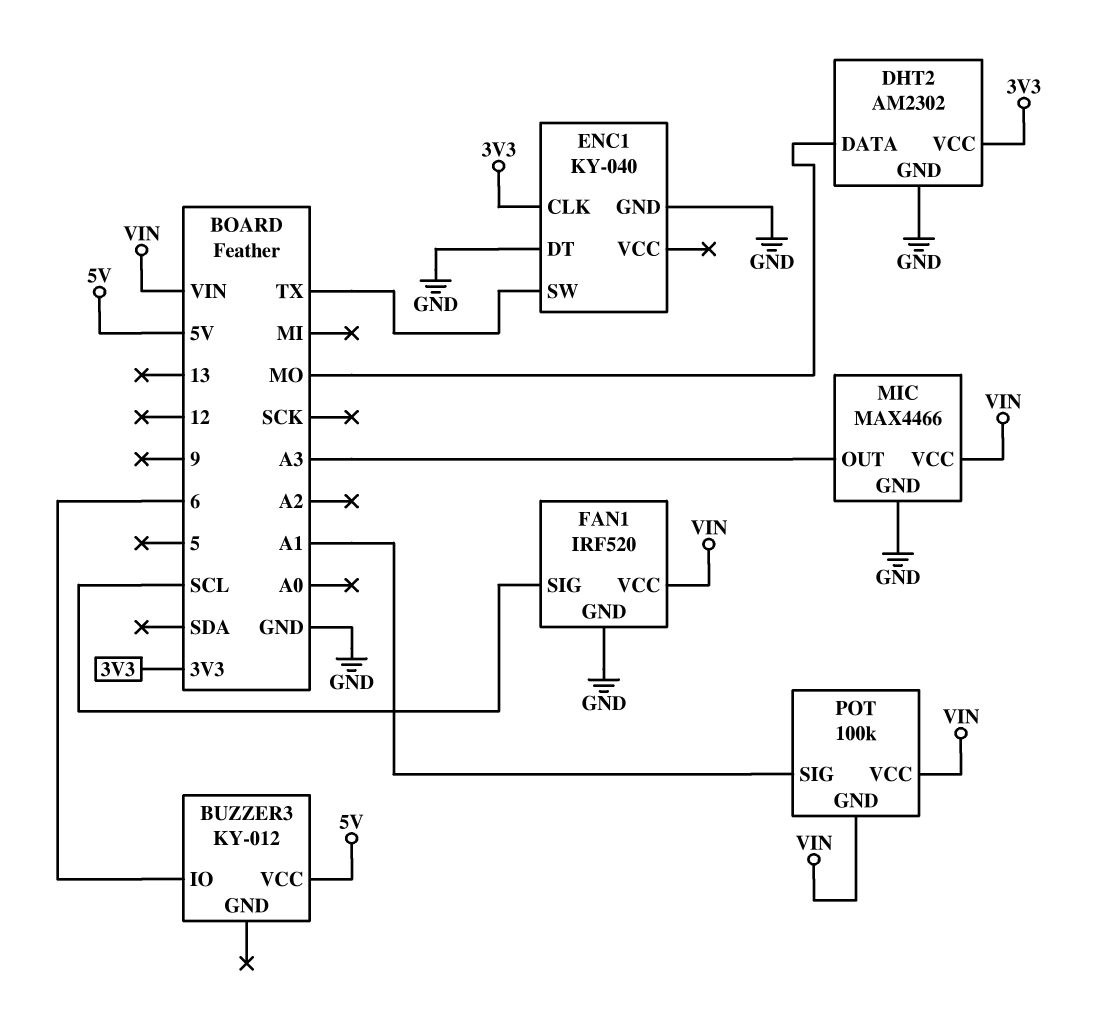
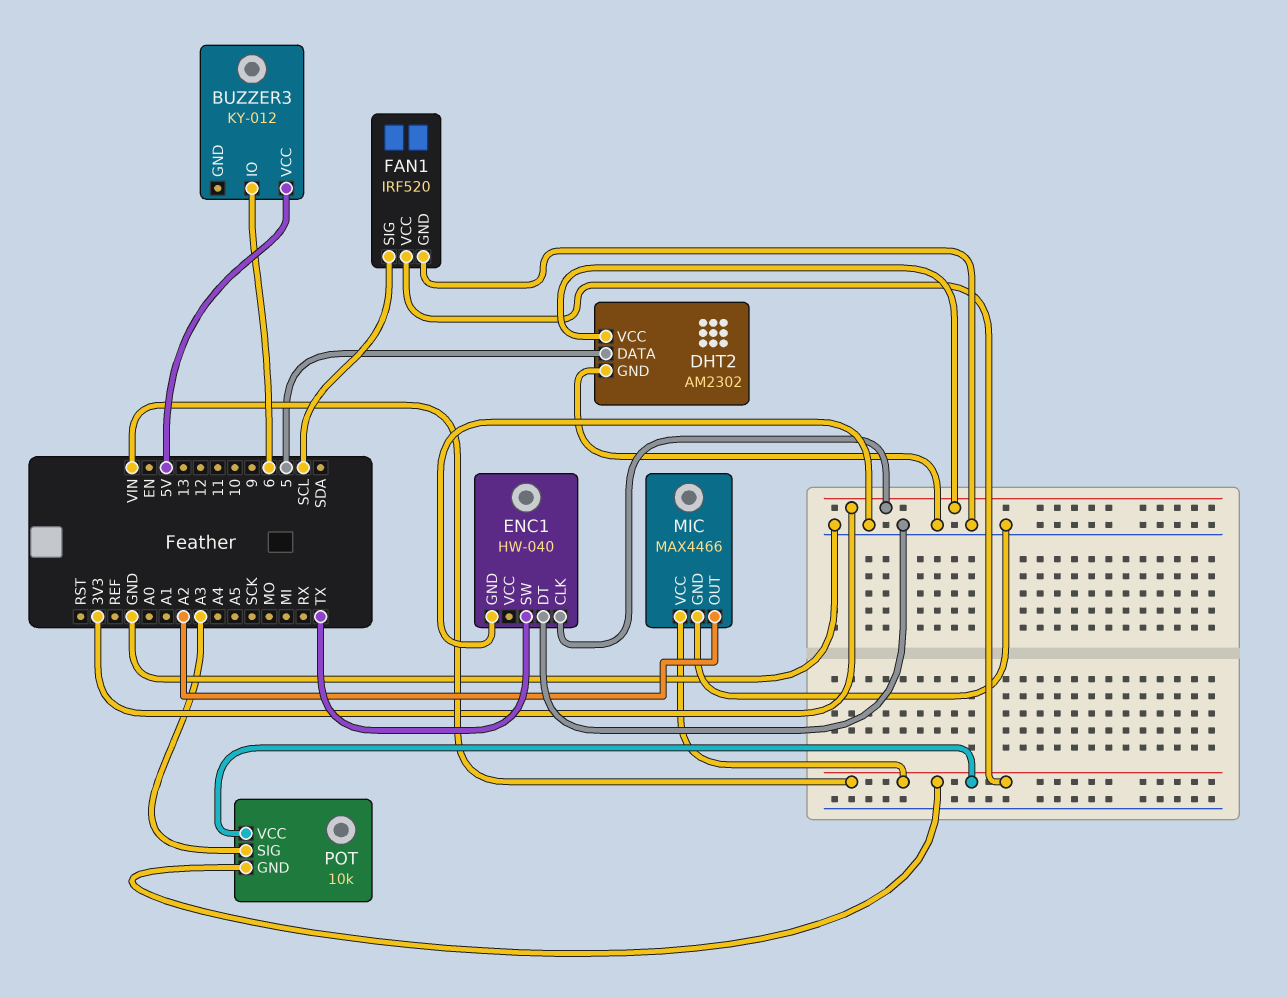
DHT2 pin DATA: MO -> 5
ENC1: KY-040 -> HW-040
MIC pin OUT: A3 -> A2
POT: 100k -> 10k
POT pin SIG: A1 -> A3

